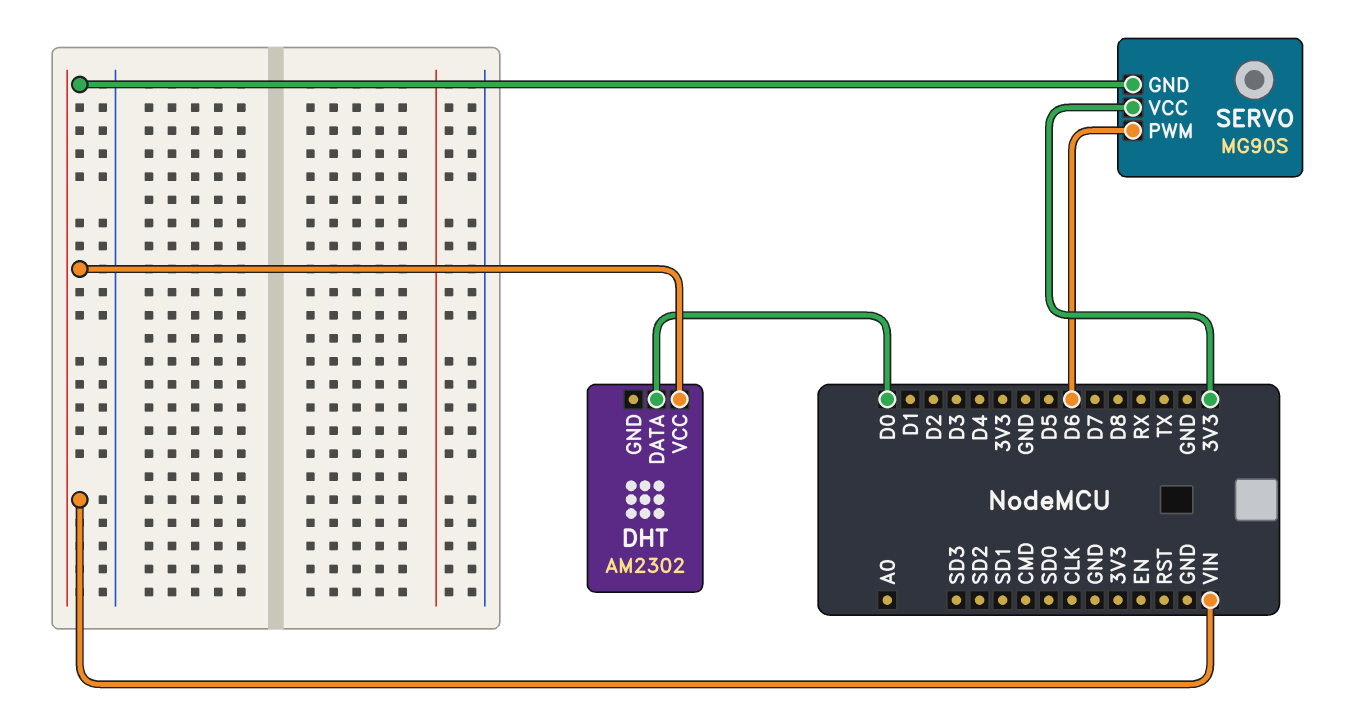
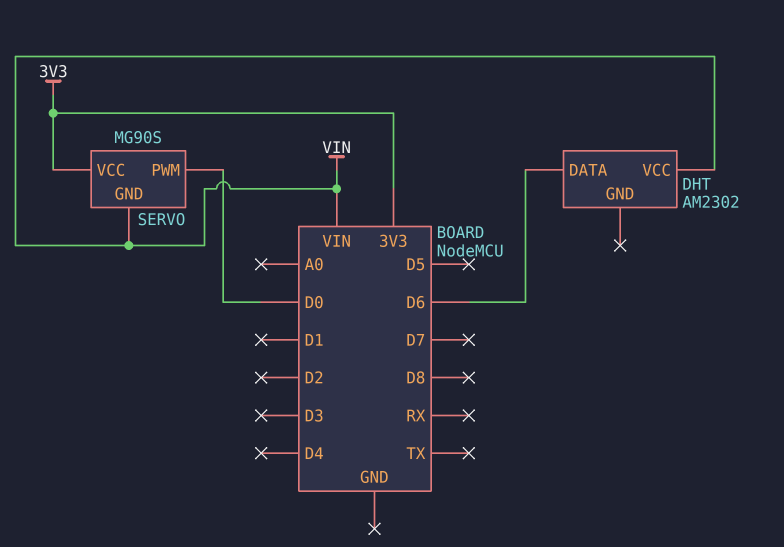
DHT pin DATA: D0 -> D6
SERVO pin PWM: D6 -> D0

